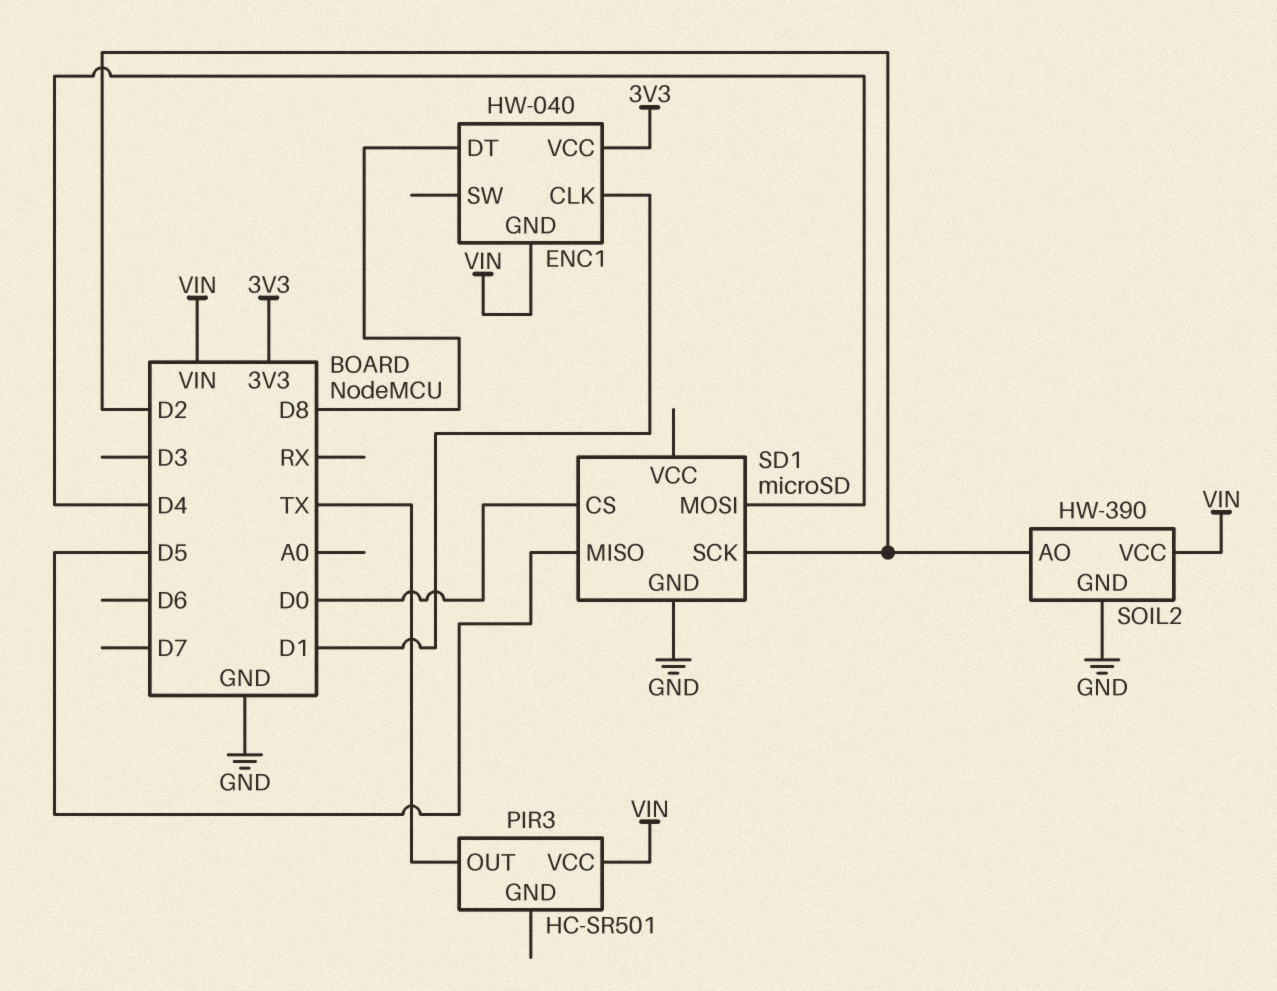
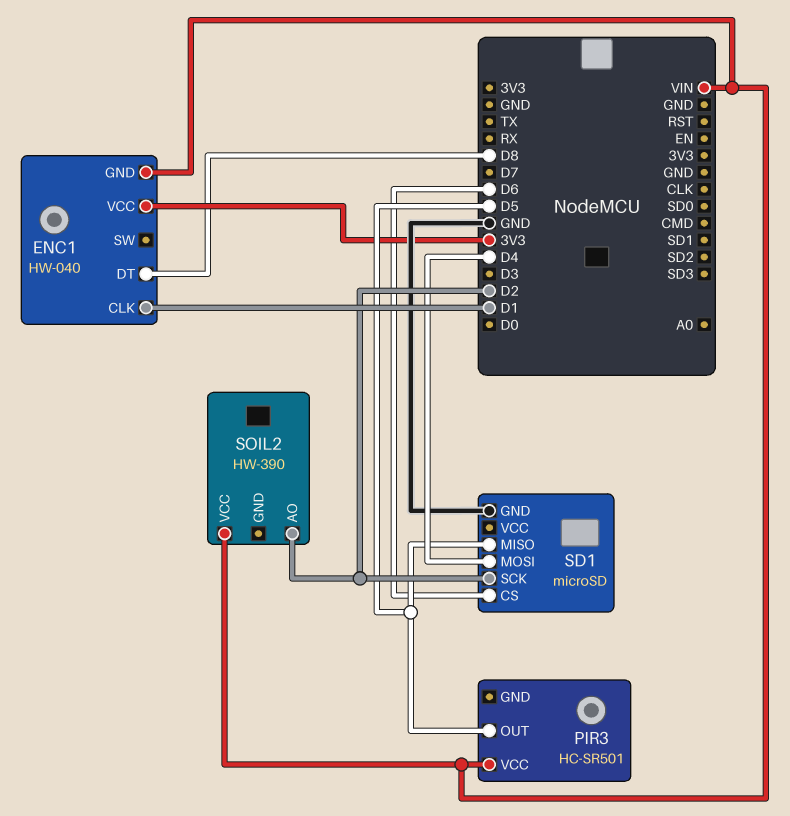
PIR3 pin OUT: TX -> D5
SD1 pin CS: D0 -> D6
SOIL2 pin GND: GND -> none

